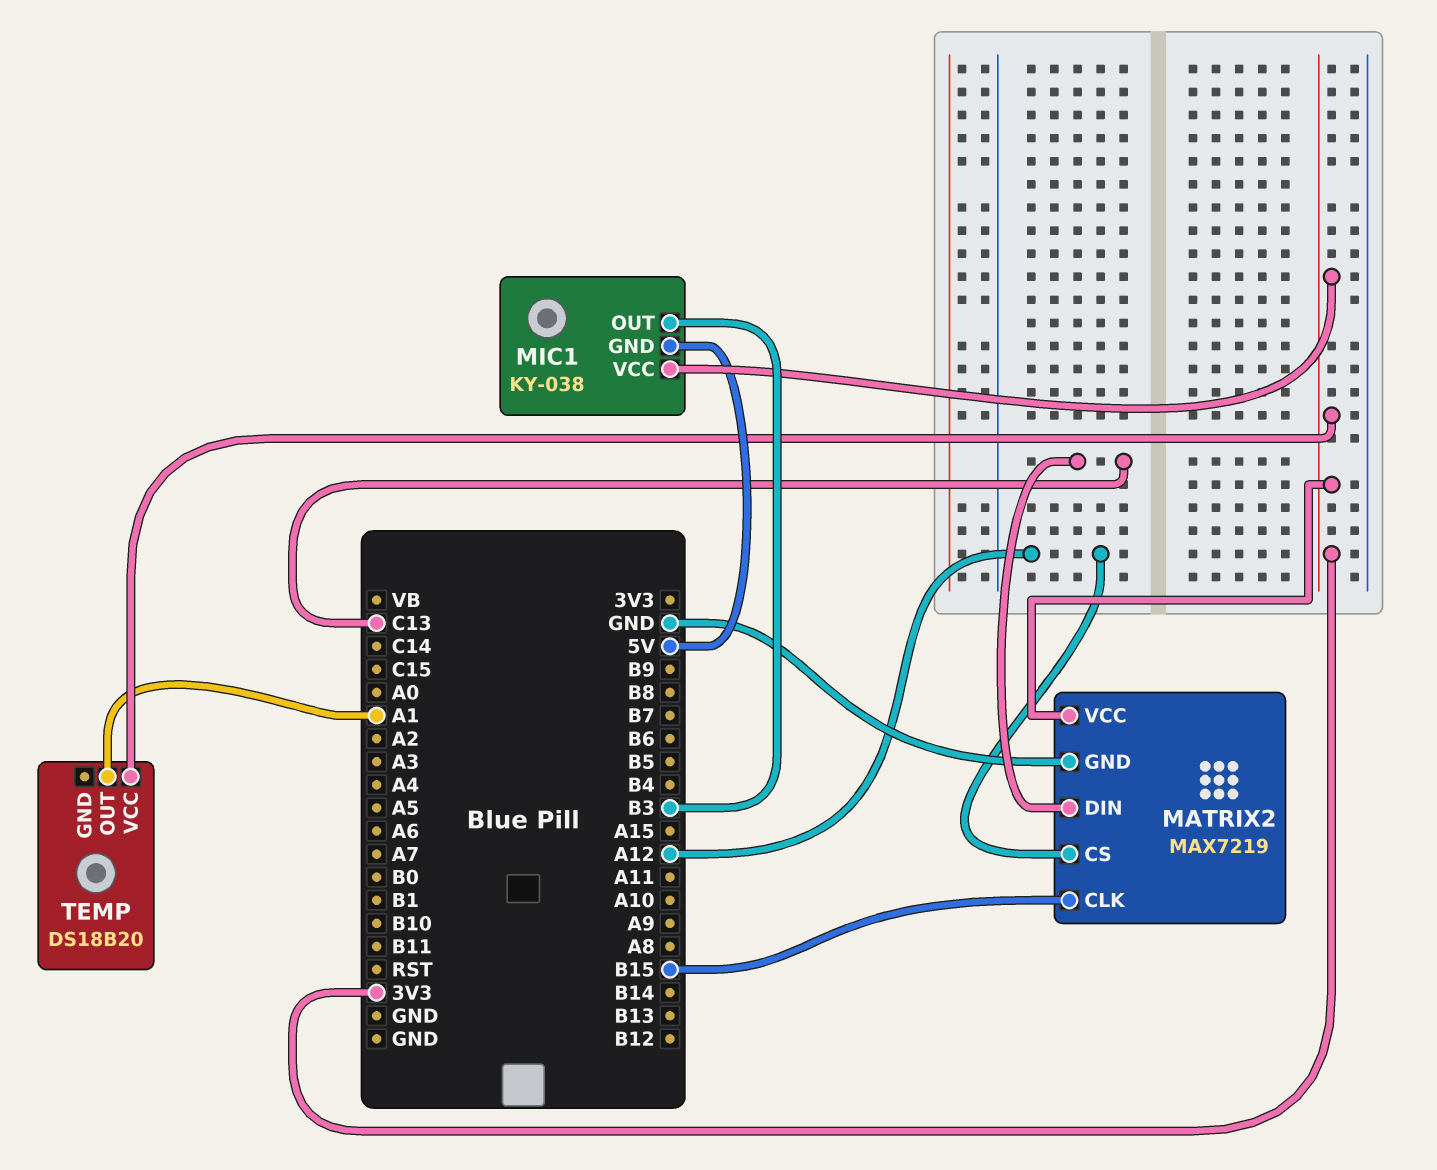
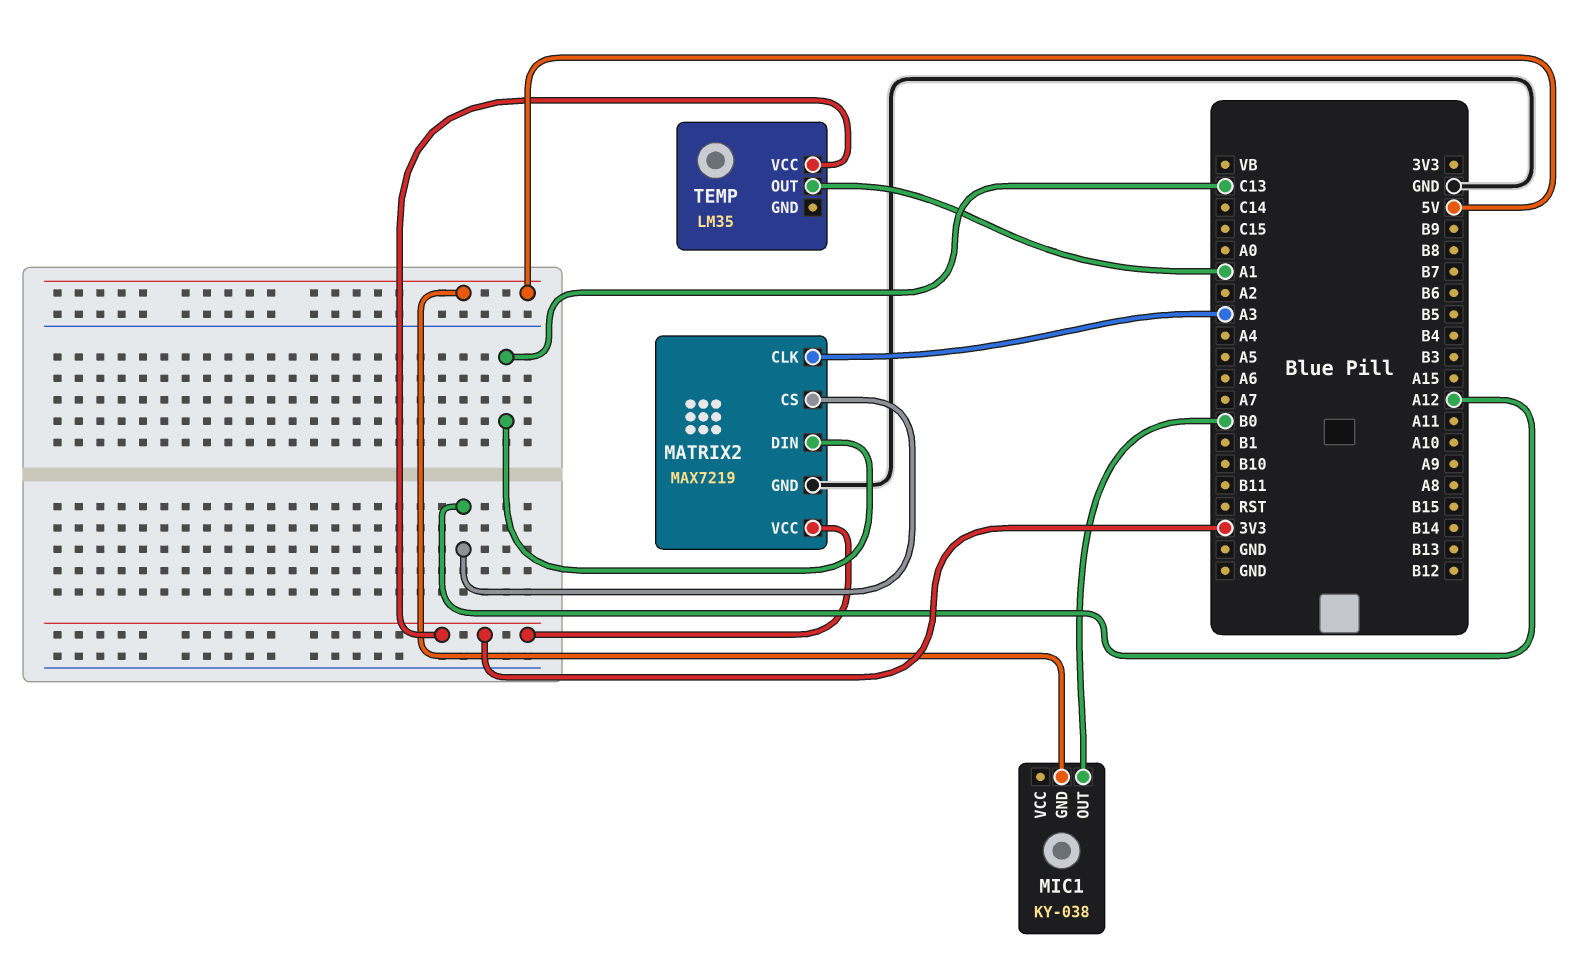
MATRIX2 pin CLK: B15 -> A3
MIC1 pin OUT: B3 -> B0
MIC1 pin VCC: 3V3 -> none
TEMP: DS18B20 -> LM35

